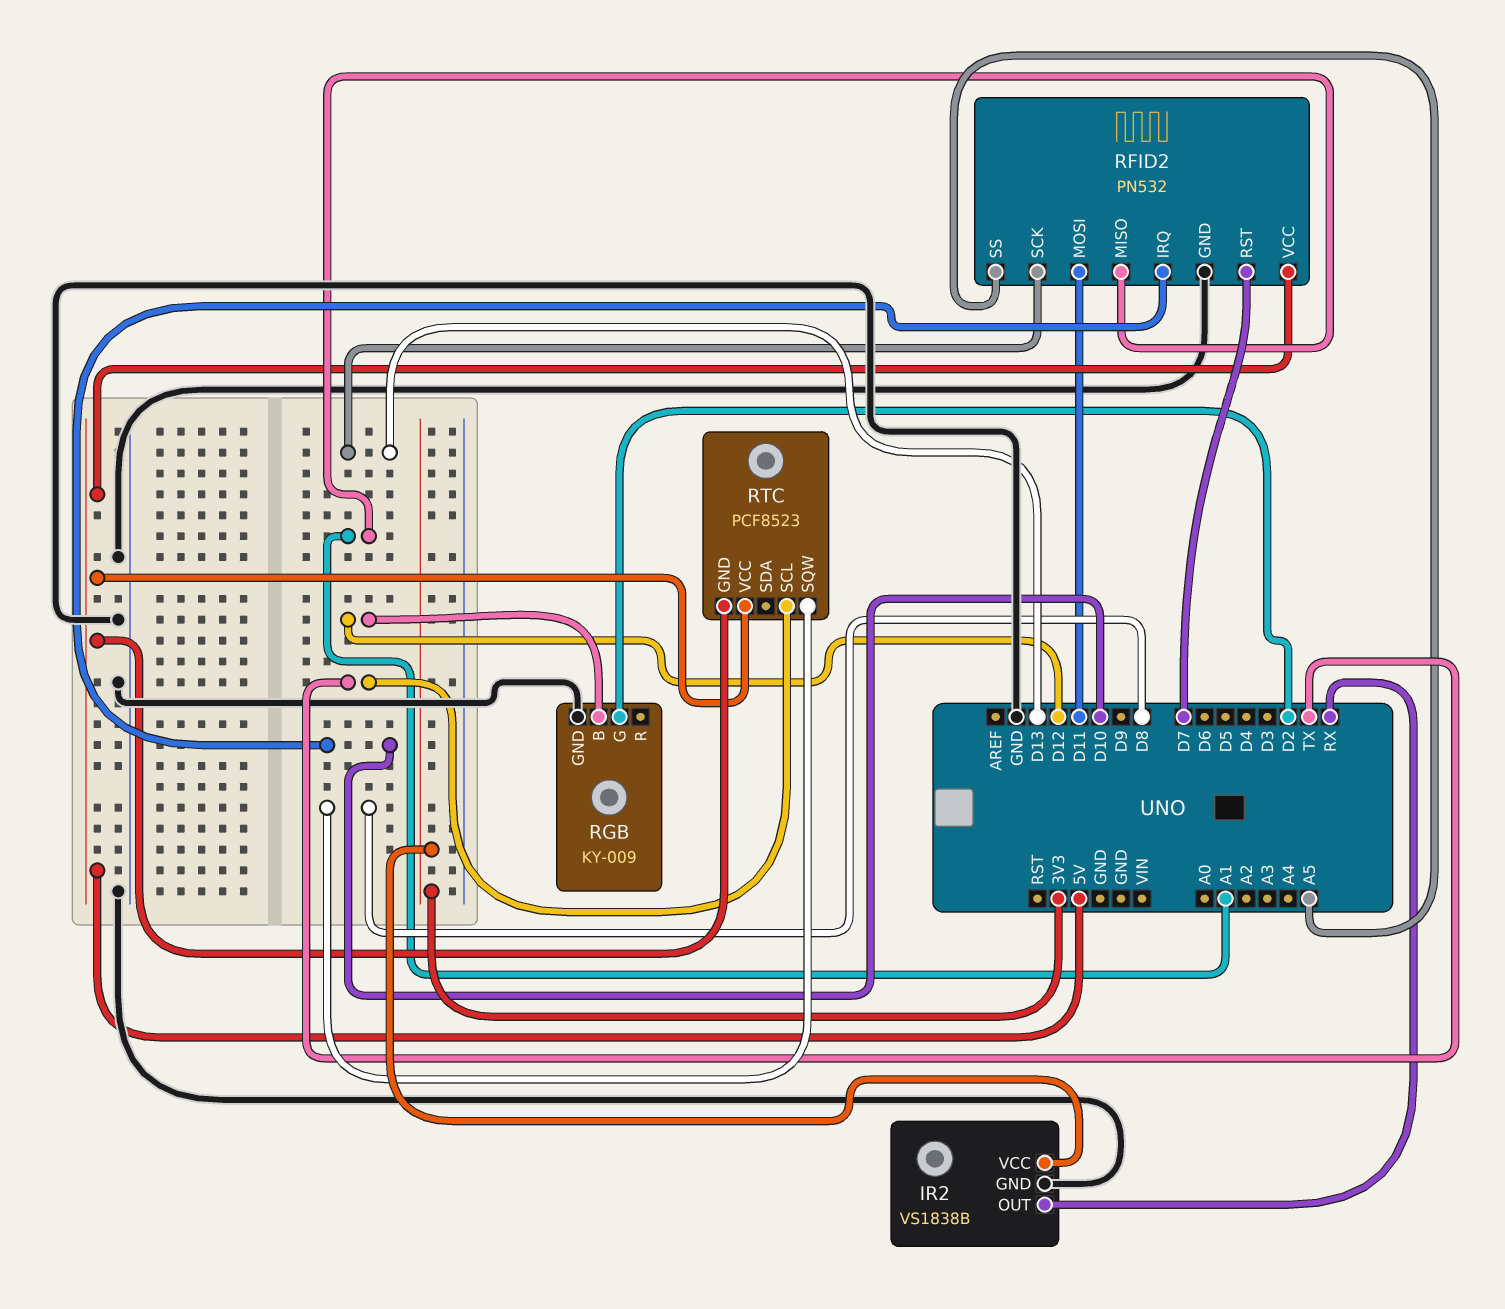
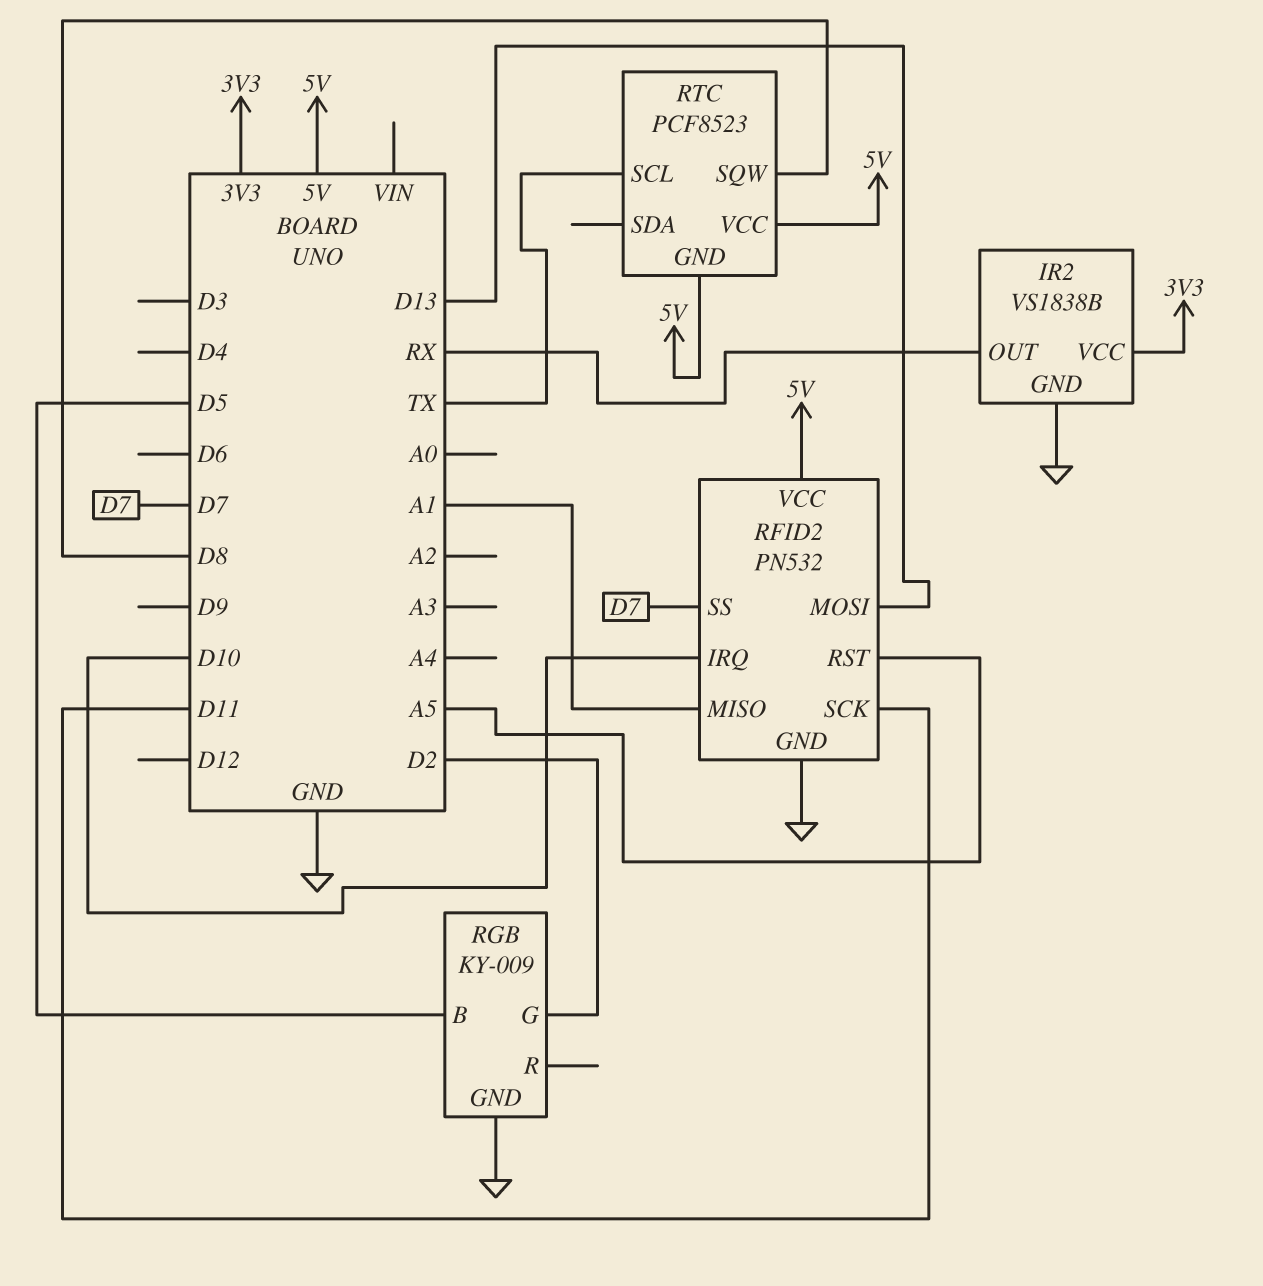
RFID2 pin MOSI: D11 -> D13
RFID2 pin RST: D7 -> A5
RFID2 pin SCK: D13 -> D11
RFID2 pin SS: A5 -> D7
RGB pin B: D12 -> D5

